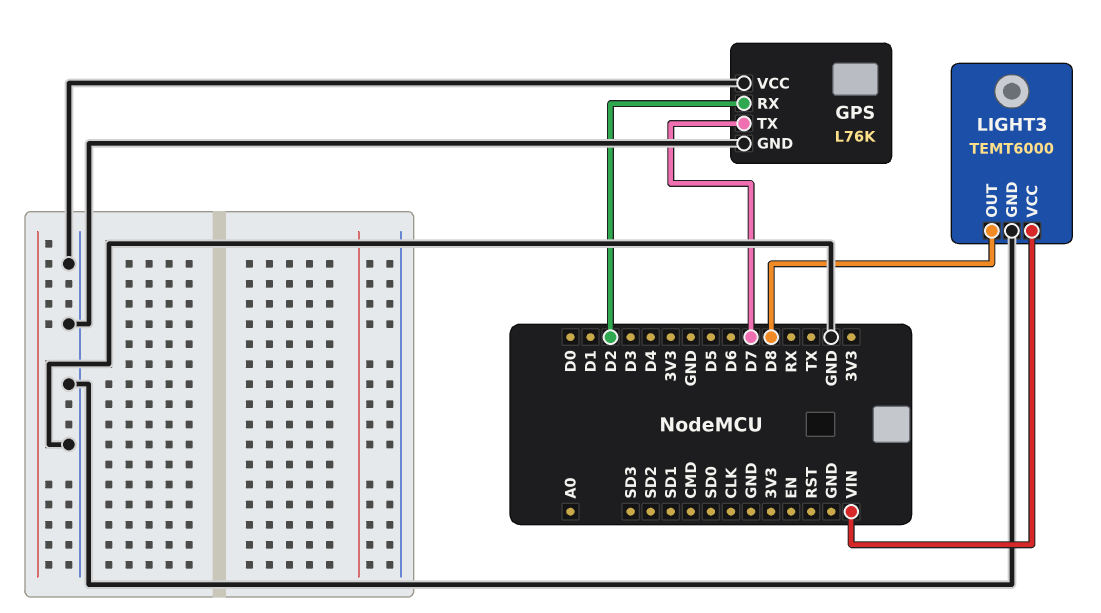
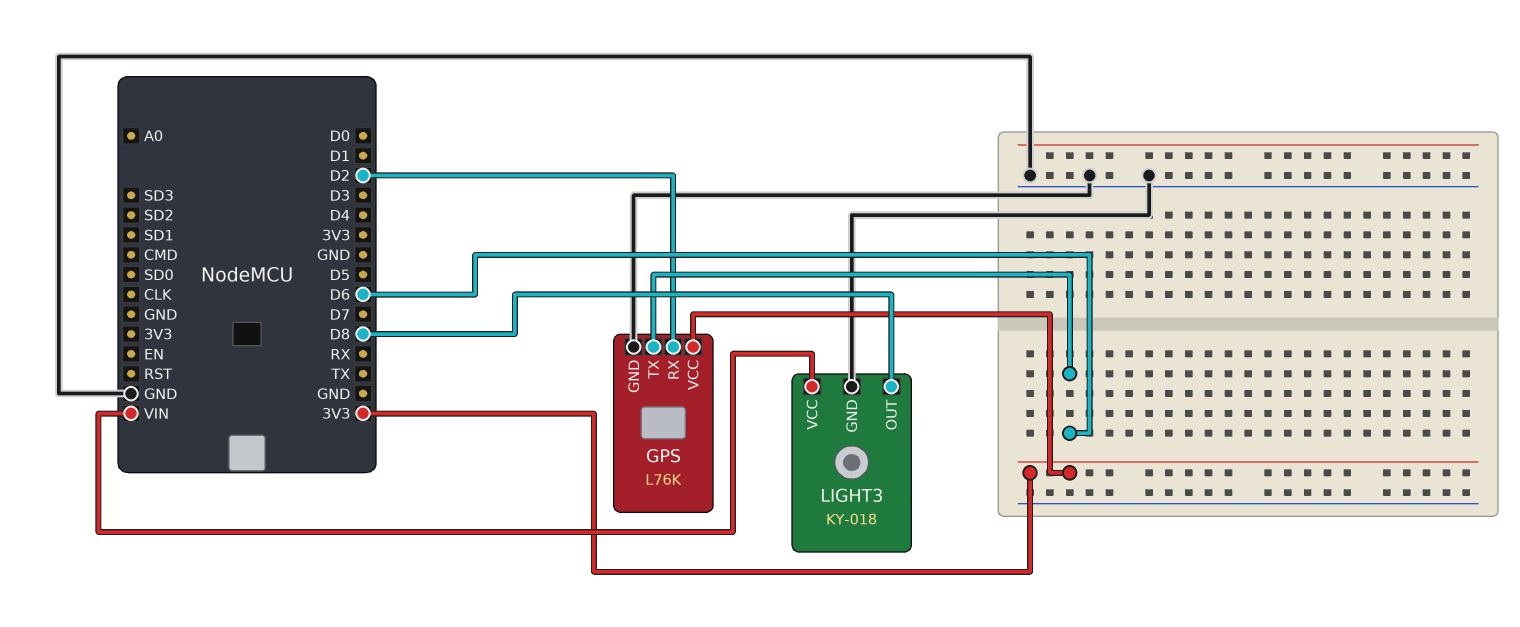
GPS pin TX: D7 -> D6
GPS pin VCC: GND -> 3V3
LIGHT3: TEMT6000 -> KY-018

